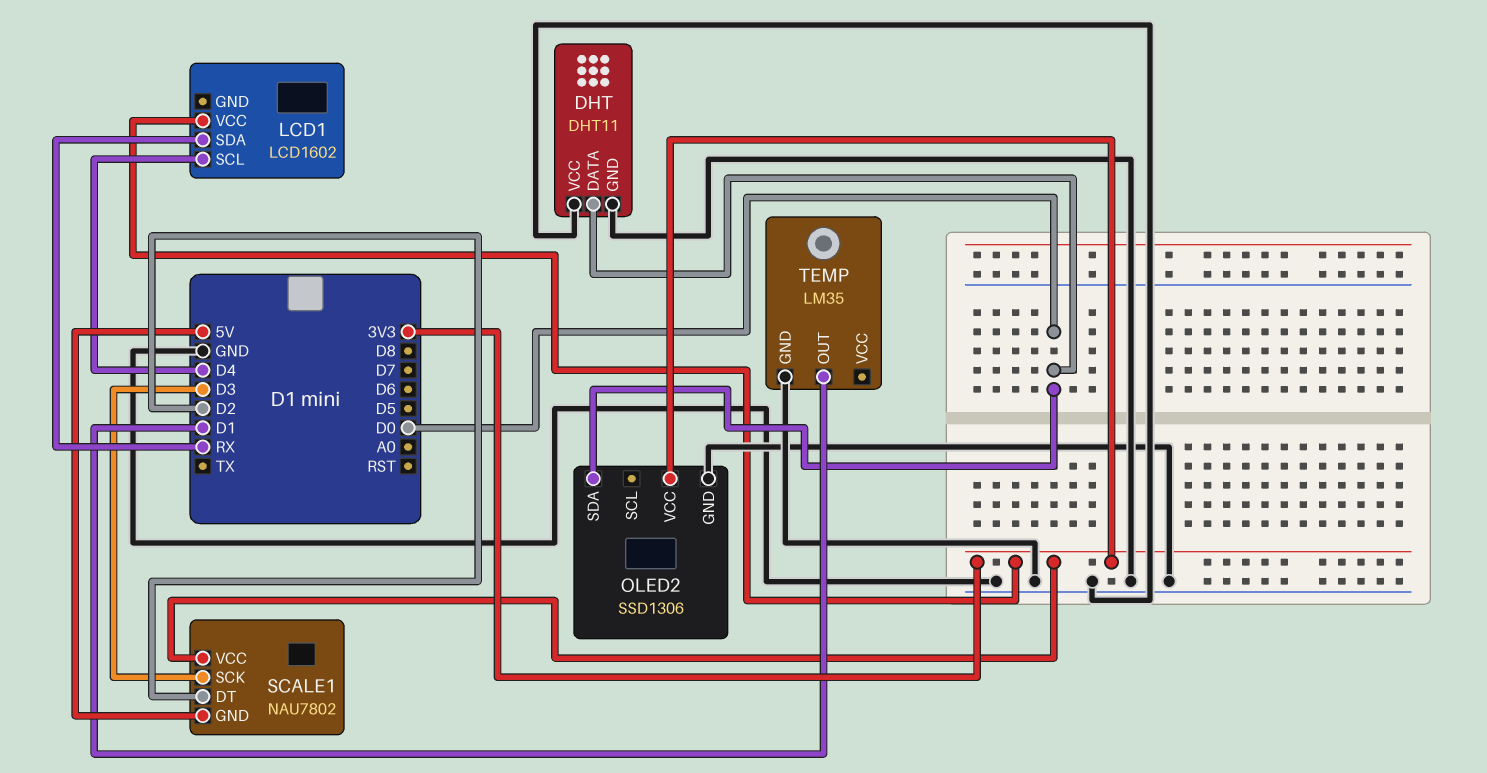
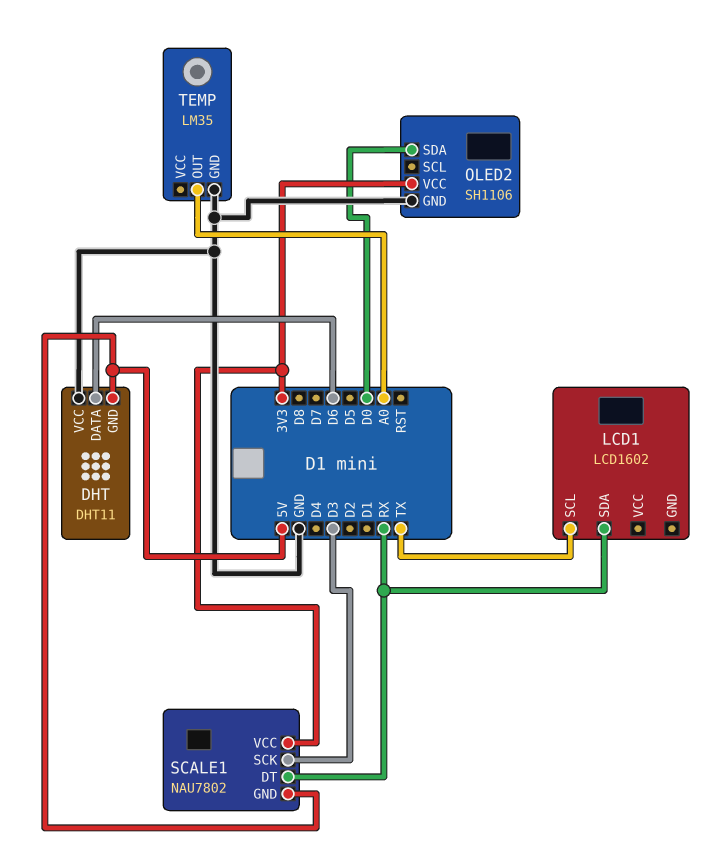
DHT pin DATA: D0 -> D6
DHT pin GND: GND -> 5V
LCD1 pin SCL: D4 -> TX
LCD1 pin VCC: 3V3 -> none
OLED2: SSD1306 -> SH1106
SCALE1 pin DT: D2 -> RX
TEMP pin OUT: D1 -> A0

